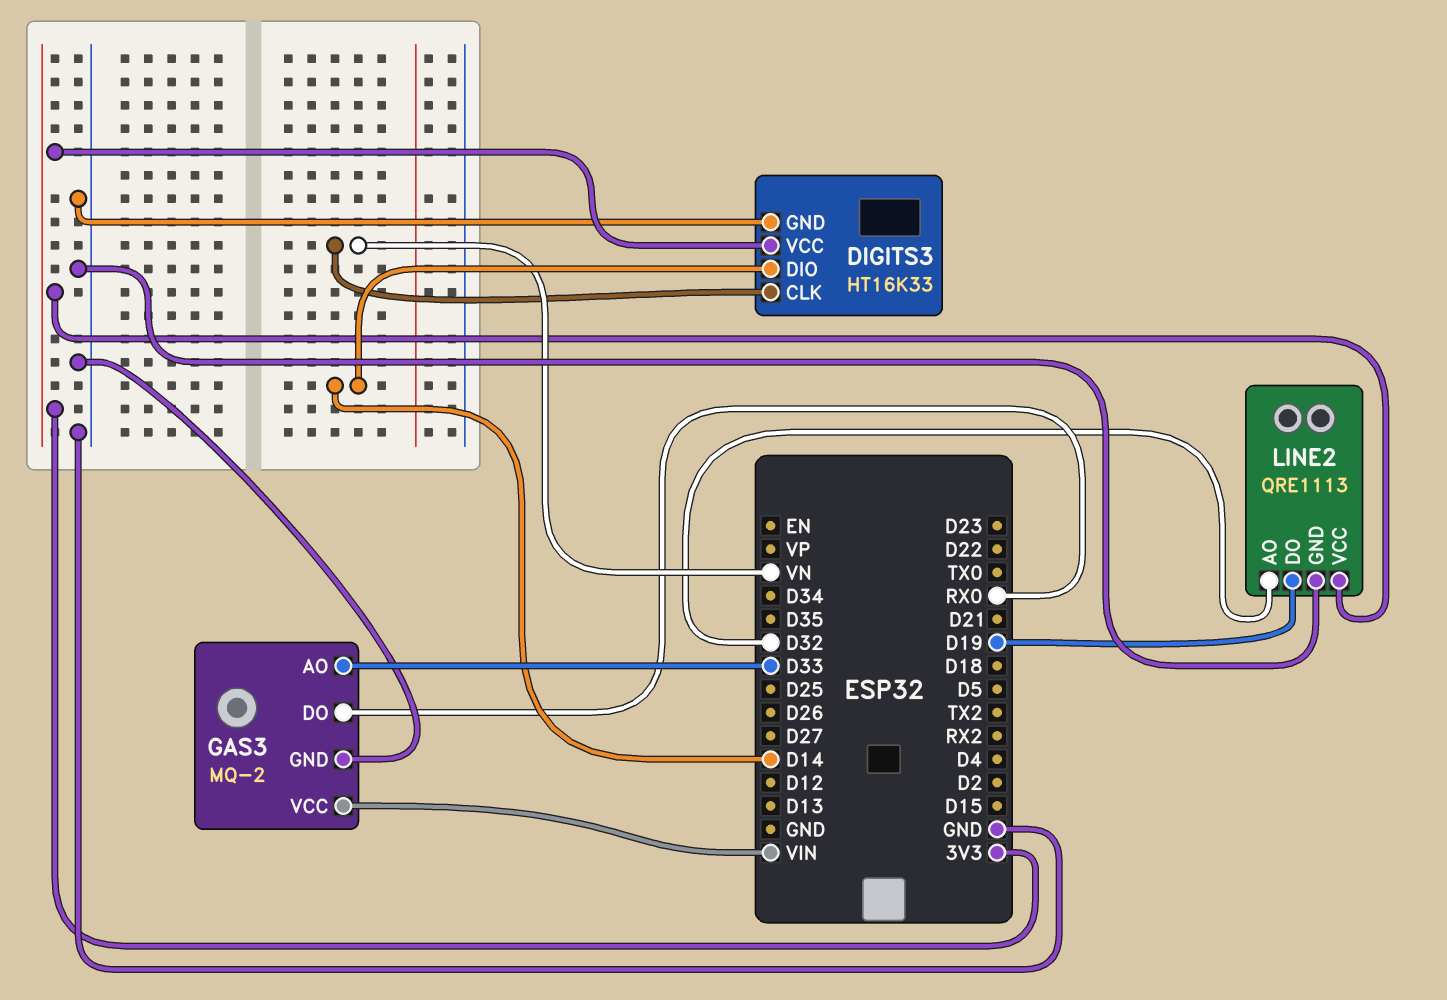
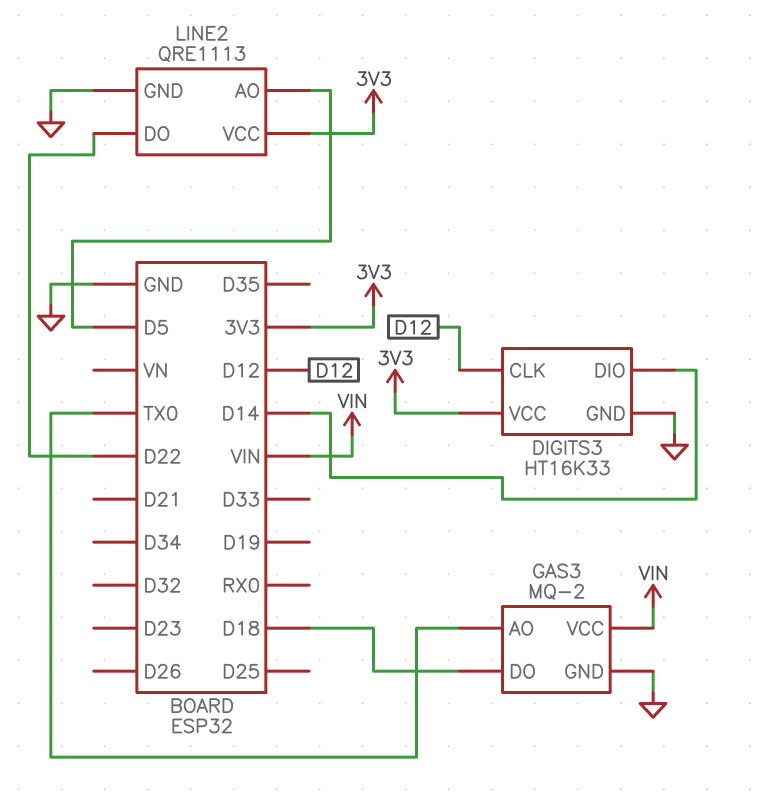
DIGITS3 pin CLK: VN -> D12
GAS3 pin AO: D33 -> TX0
GAS3 pin DO: RX0 -> D18
LINE2 pin AO: D32 -> D5
LINE2 pin DO: D19 -> D22

